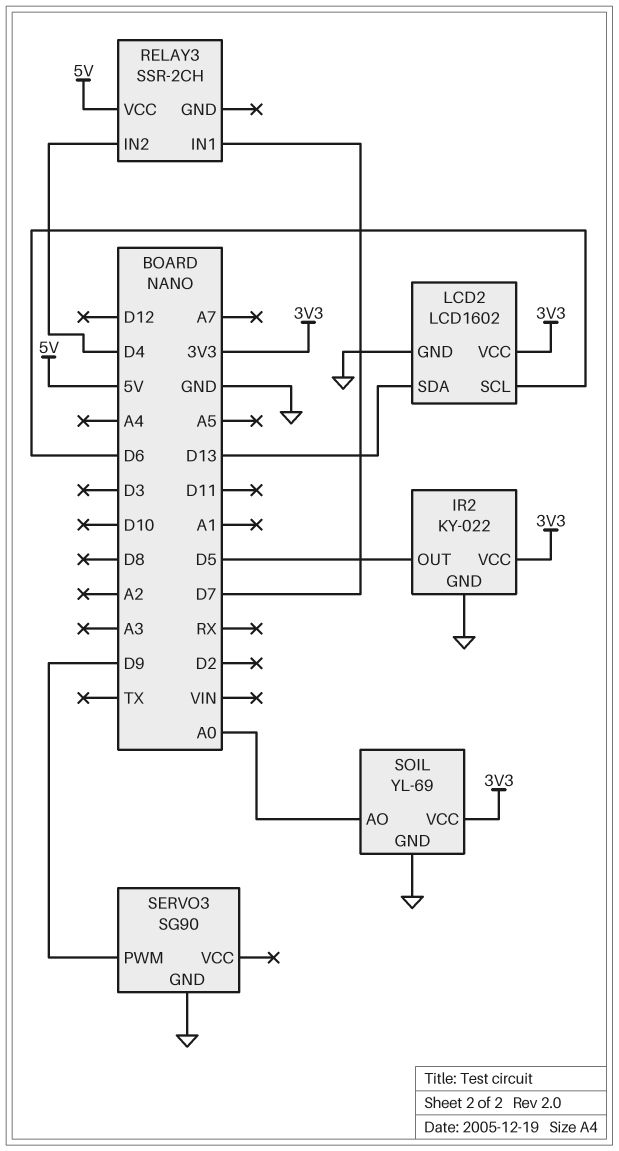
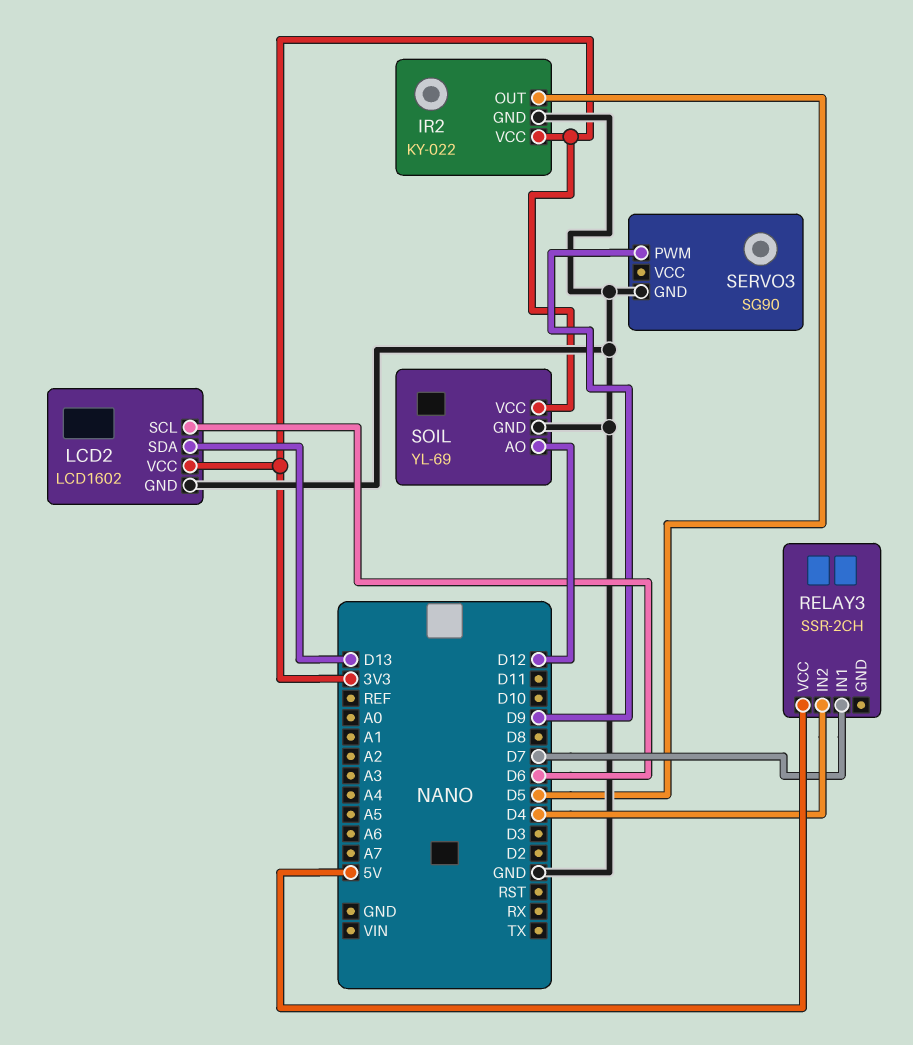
SOIL pin AO: A0 -> D12

